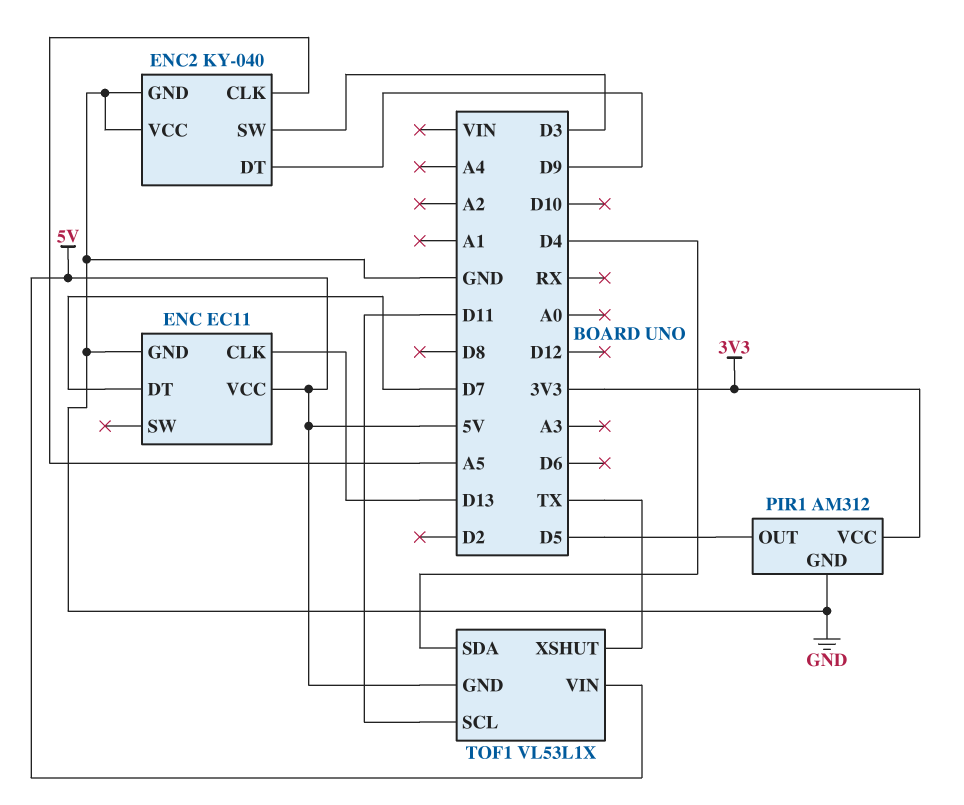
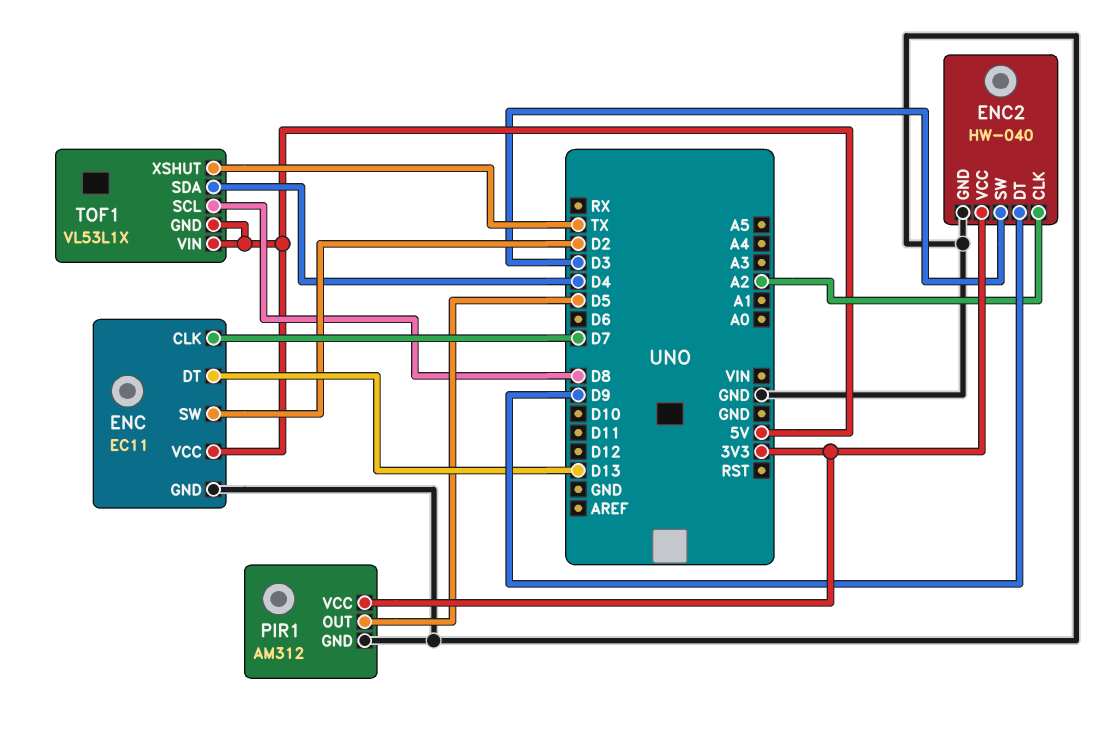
ENC pin CLK: D13 -> D7
ENC pin DT: D7 -> D13
ENC pin SW: none -> D2
ENC2: KY-040 -> HW-040
ENC2 pin CLK: A5 -> A2
ENC2 pin VCC: GND -> 3V3
TOF1 pin SCL: D11 -> D8

